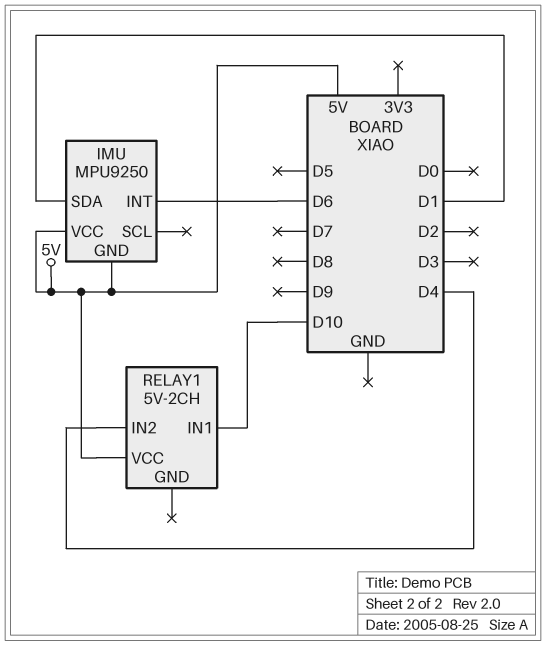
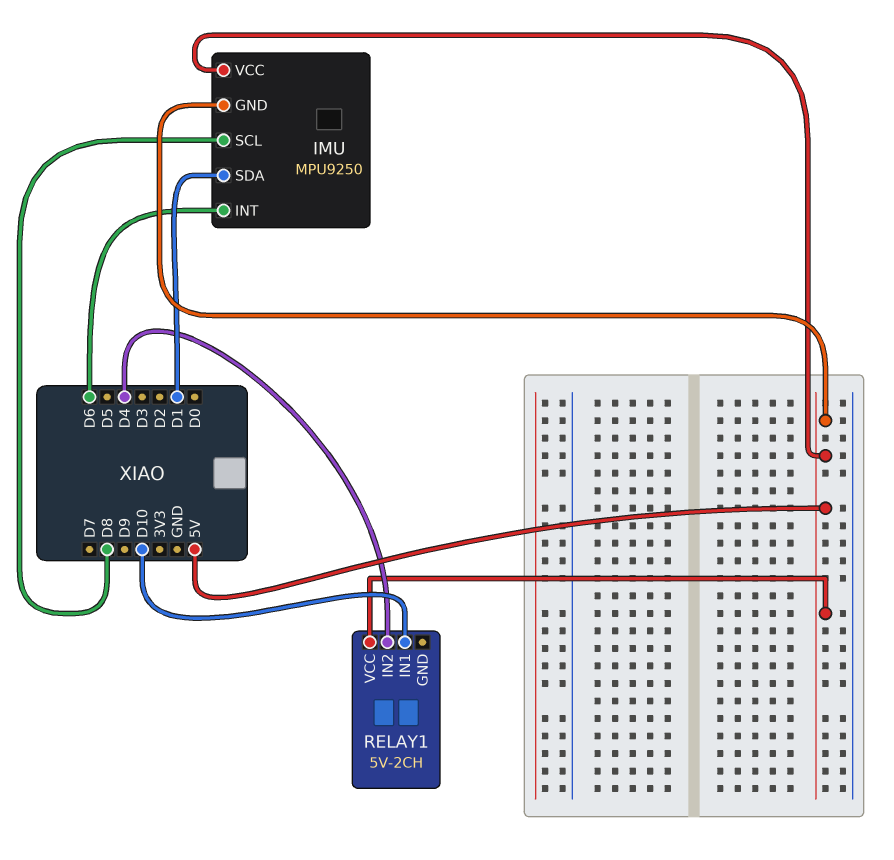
IMU pin SCL: none -> D8

